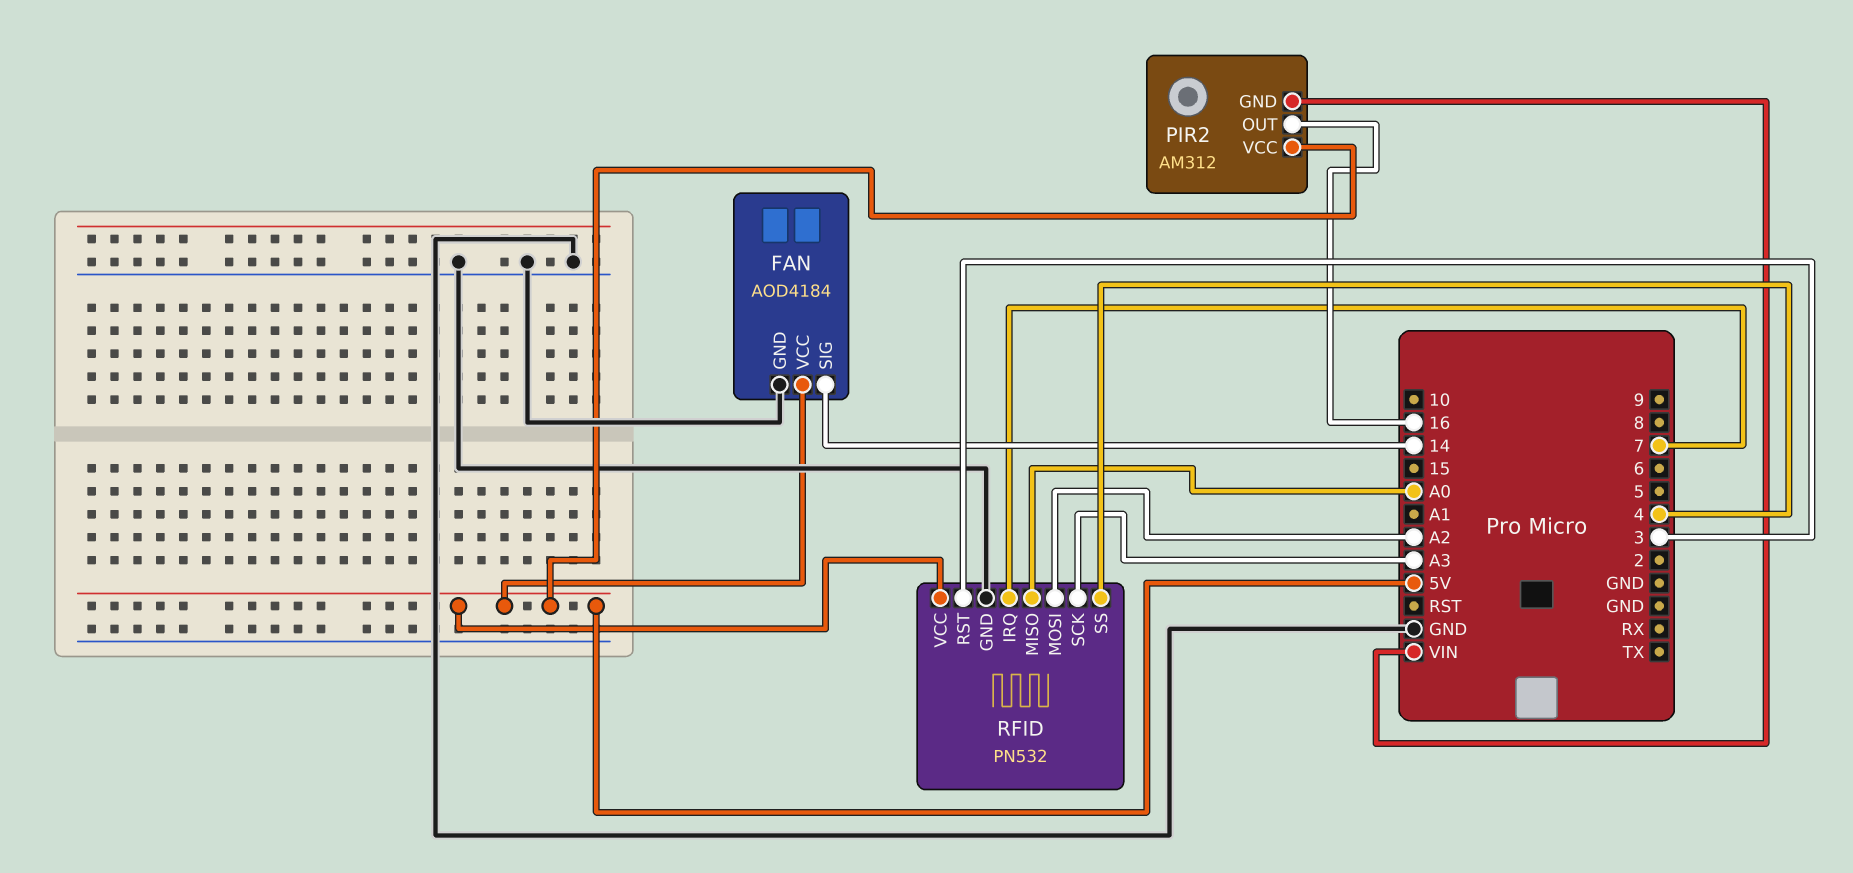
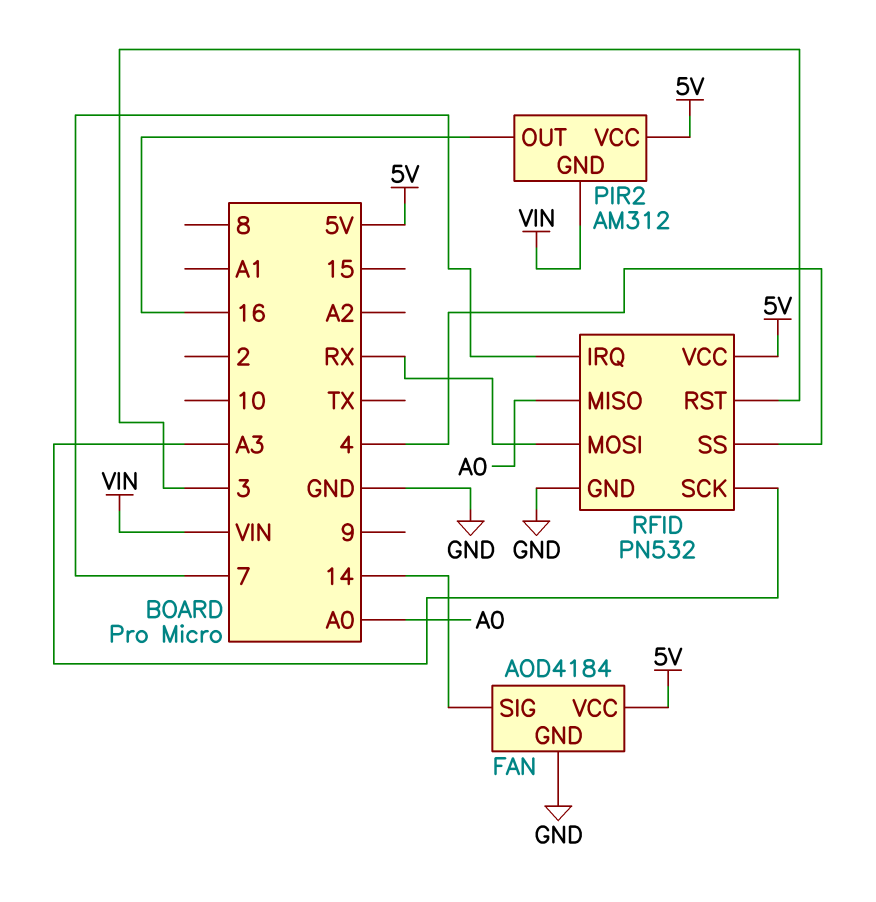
RFID pin MOSI: A2 -> RX

